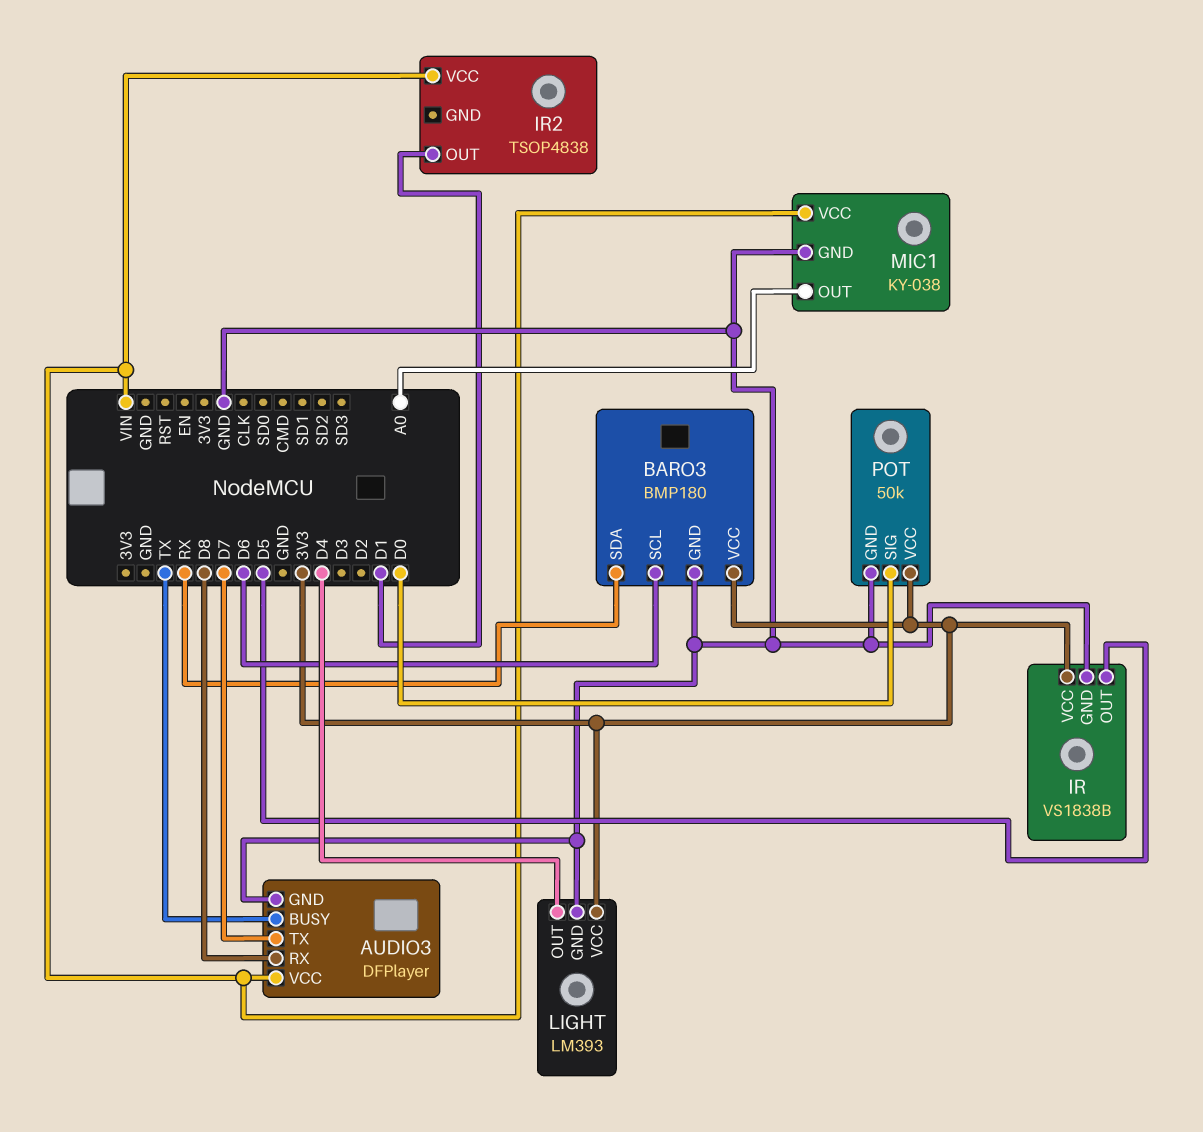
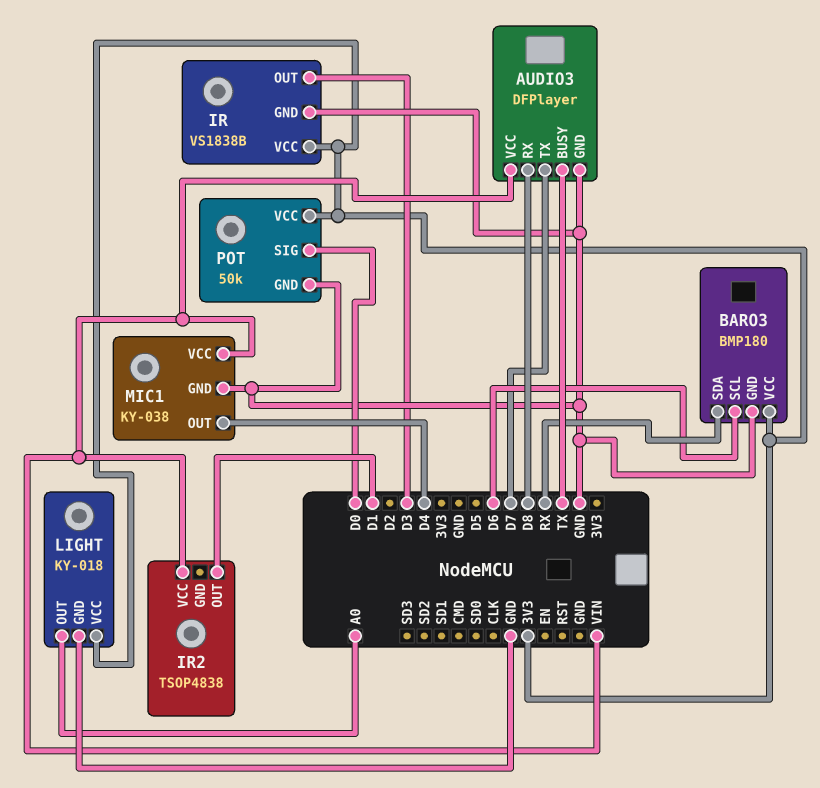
IR pin OUT: D5 -> D3
LIGHT: LM393 -> KY-018
LIGHT pin OUT: D4 -> A0
MIC1 pin OUT: A0 -> D4

